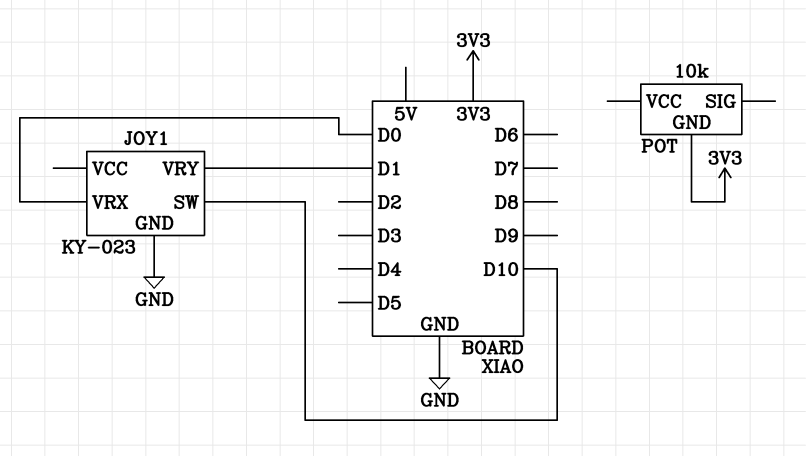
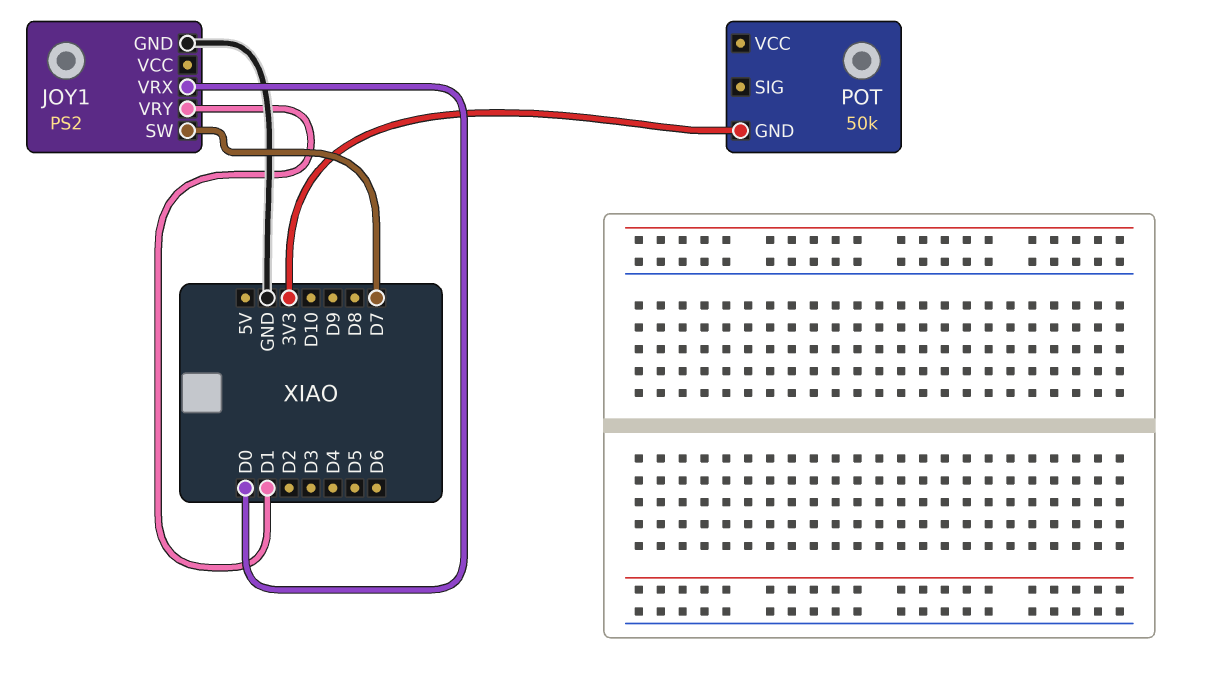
JOY1: KY-023 -> PS2
JOY1 pin SW: D10 -> D7
POT: 10k -> 50k

